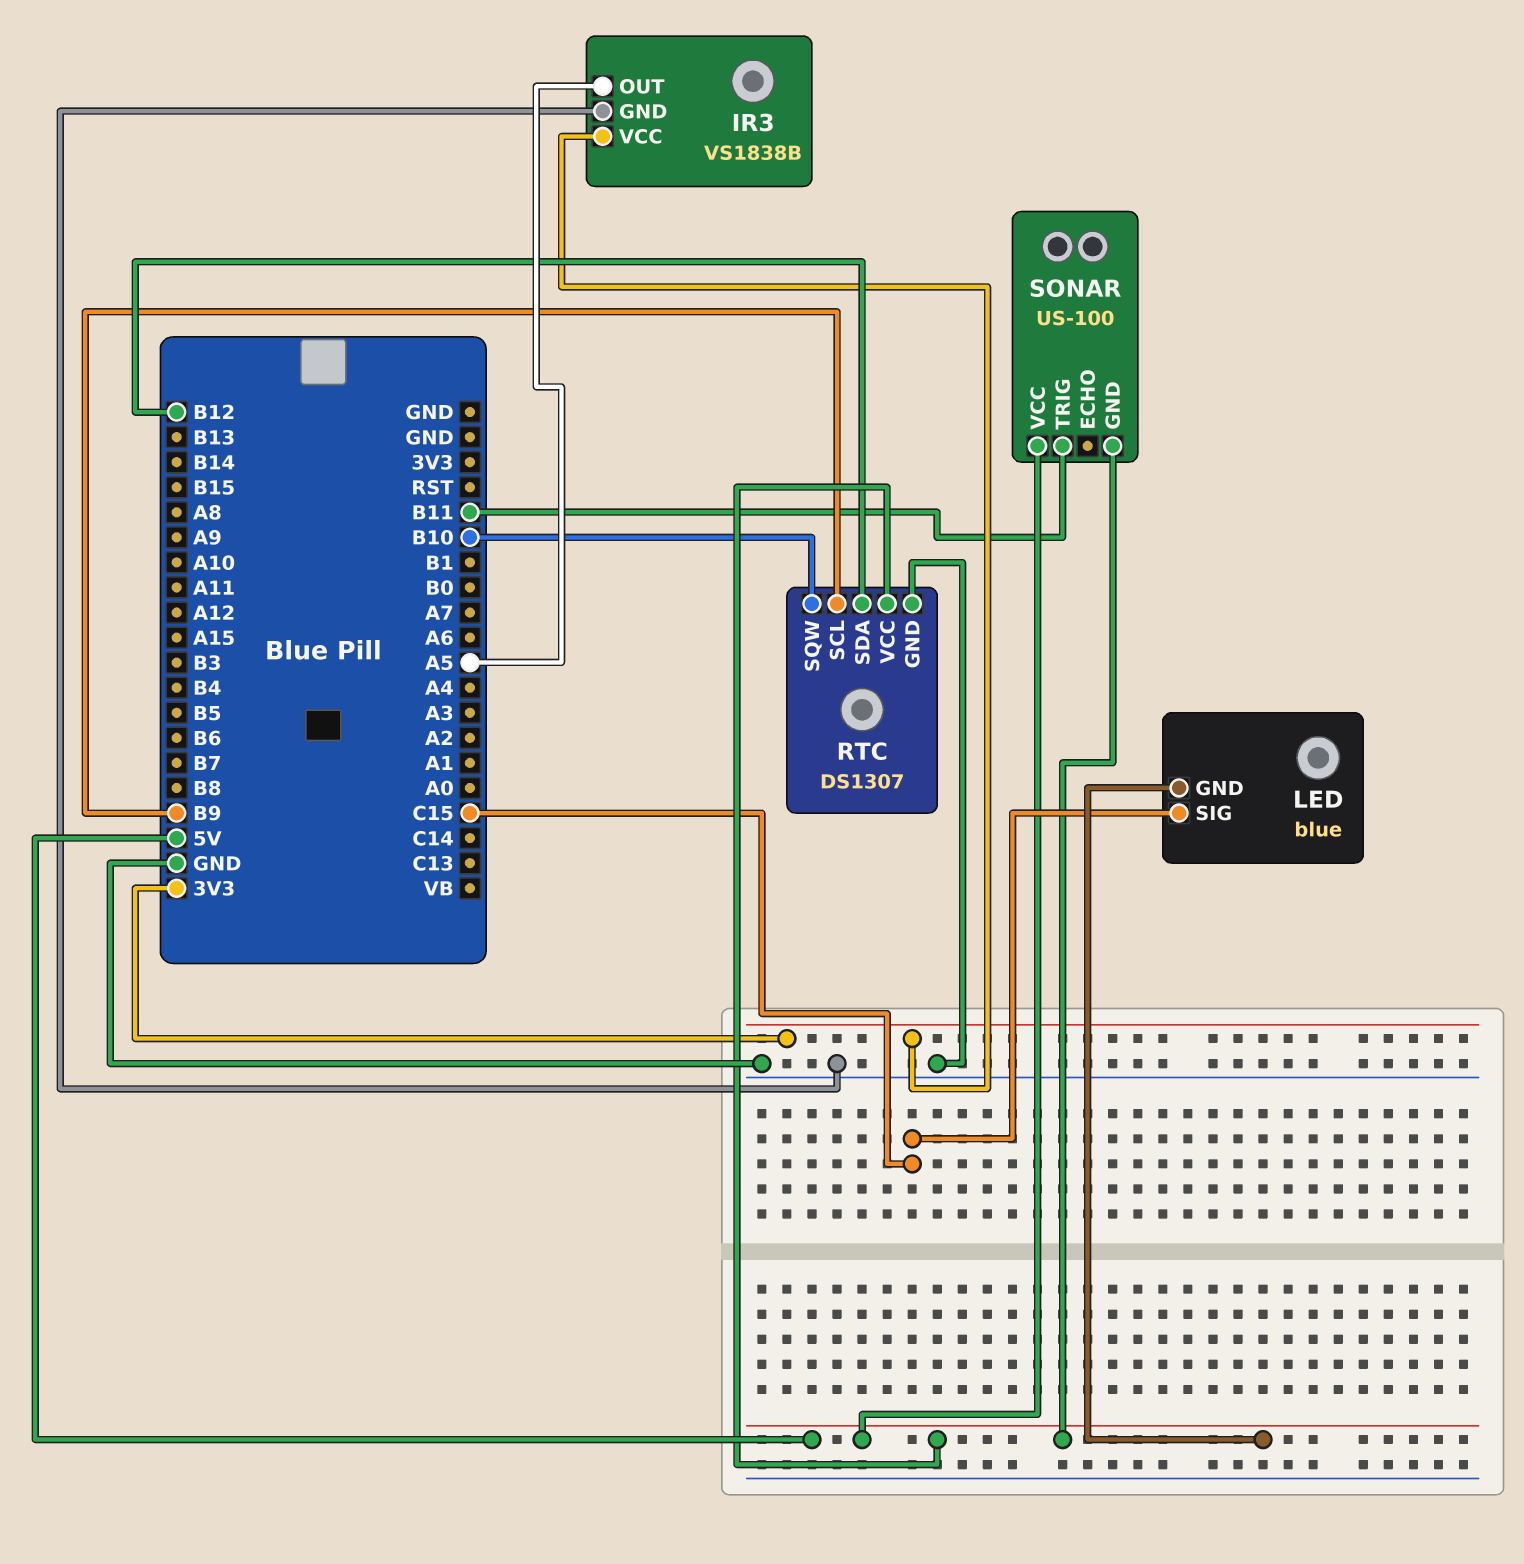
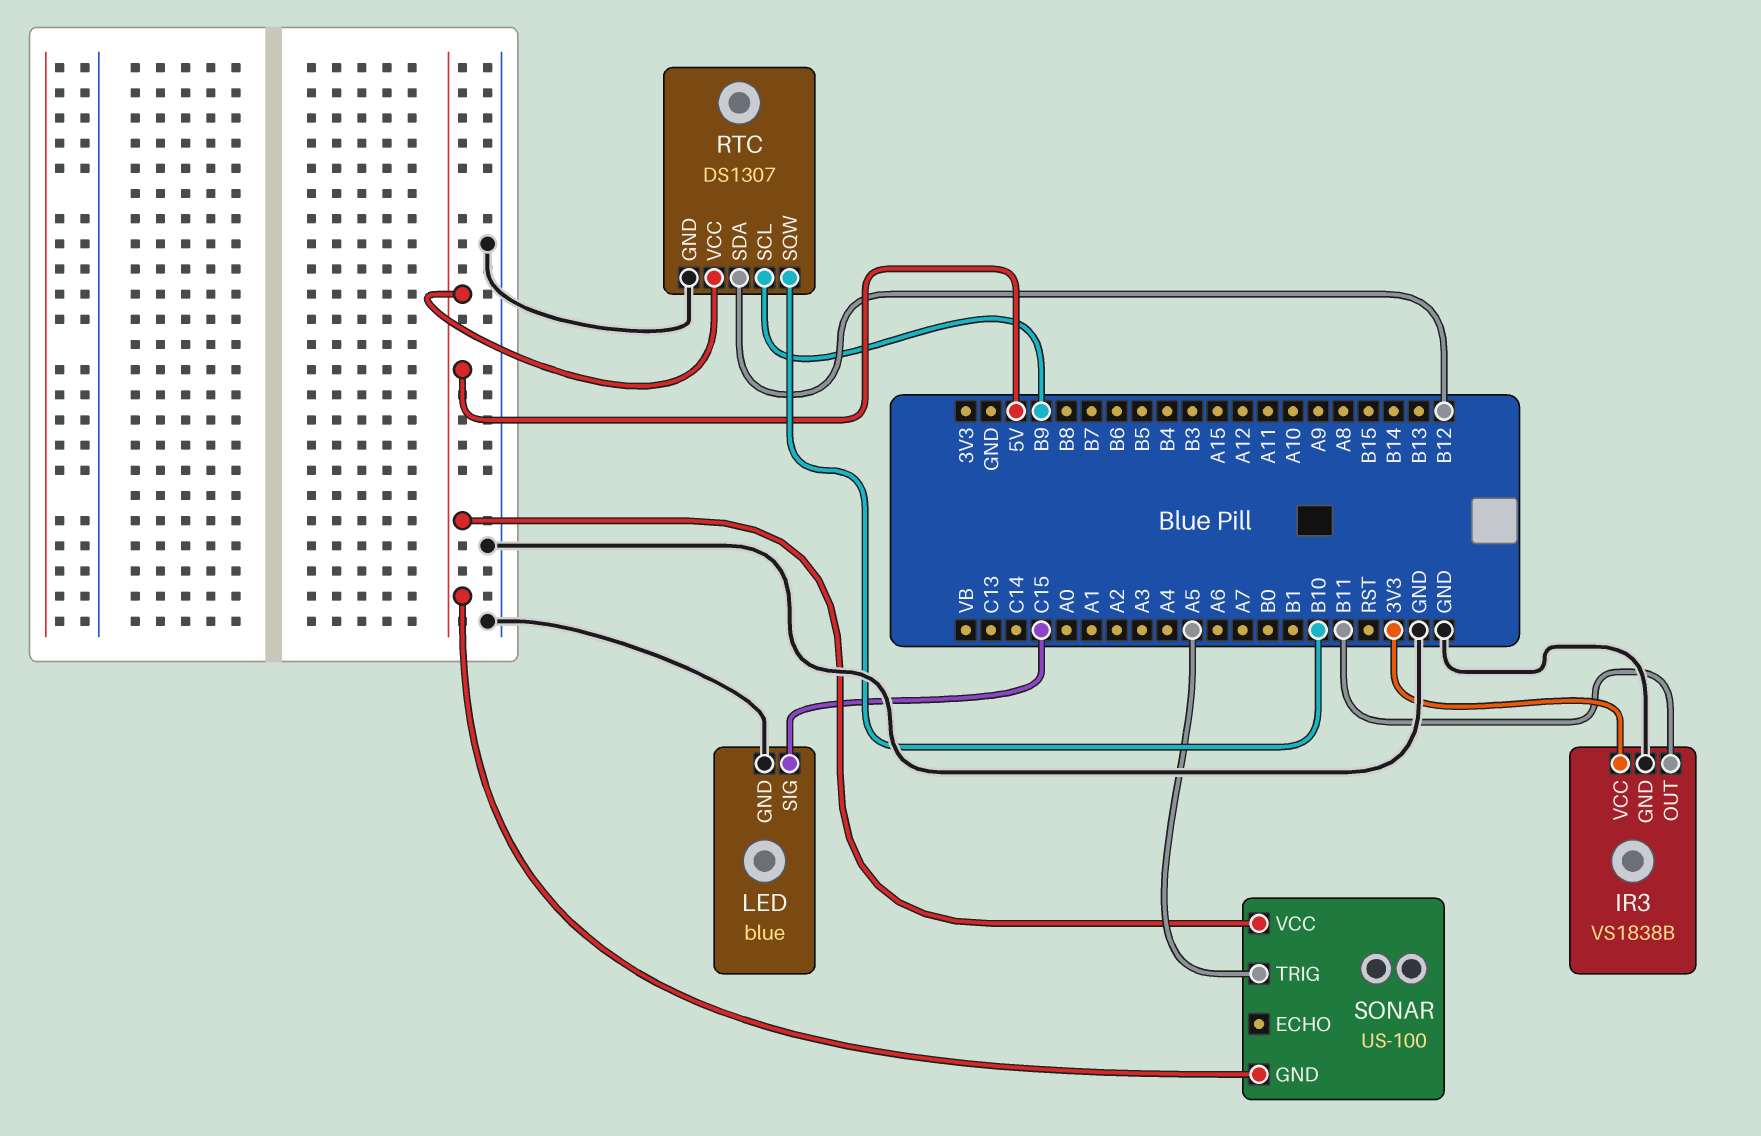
IR3 pin OUT: A5 -> B11
LED pin GND: 5V -> GND
SONAR pin TRIG: B11 -> A5

